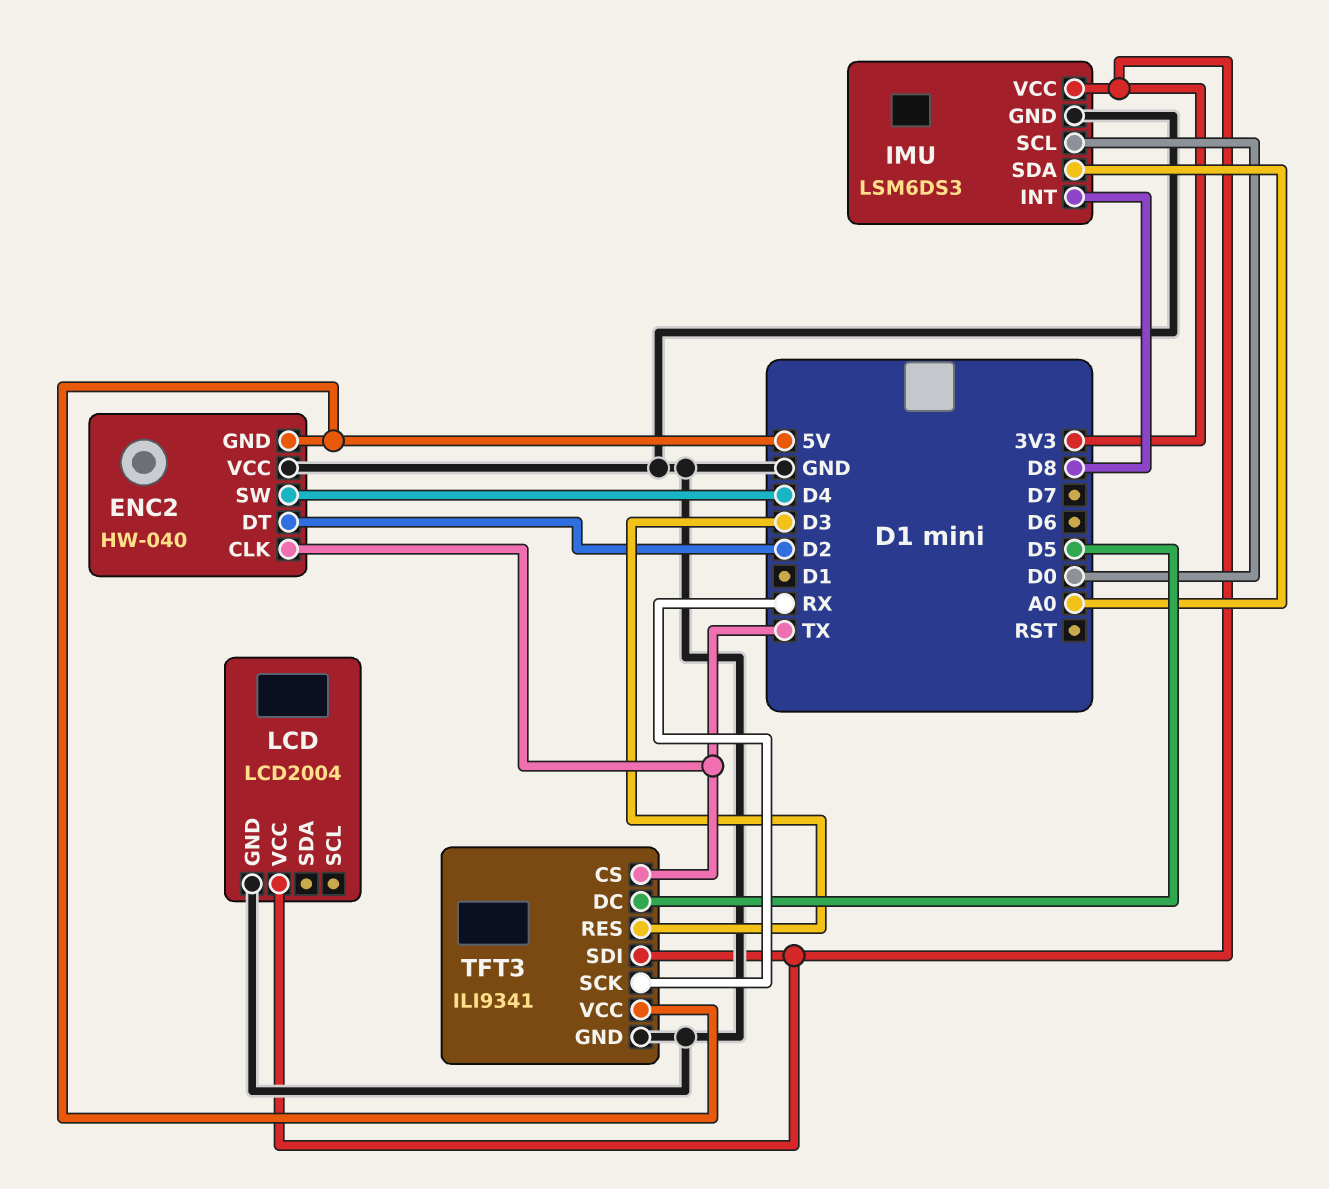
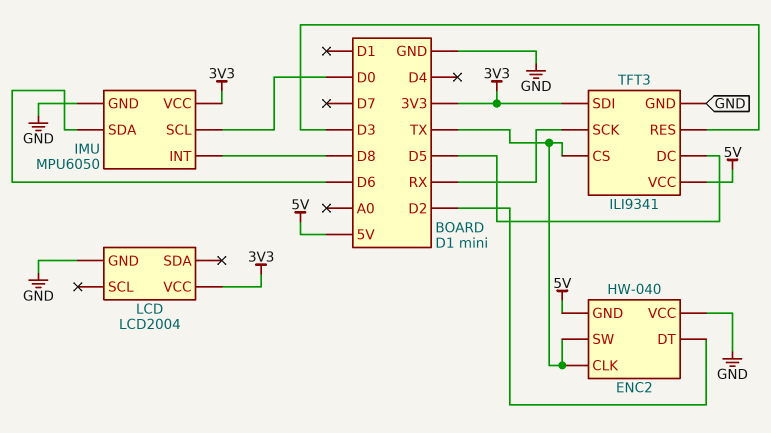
ENC2 pin SW: D4 -> TX
IMU: LSM6DS3 -> MPU6050
IMU pin SDA: A0 -> D6

